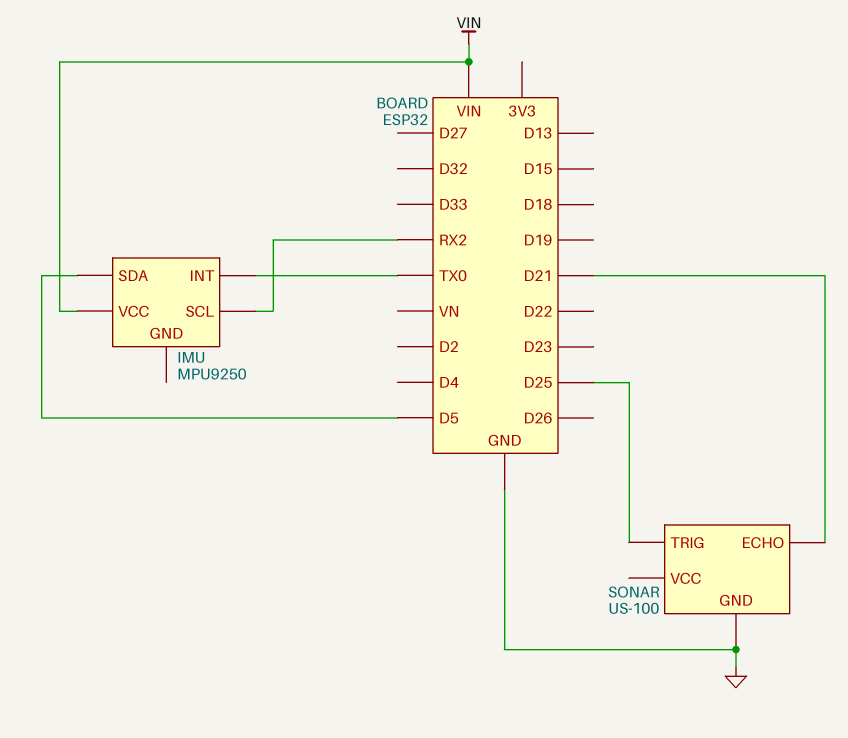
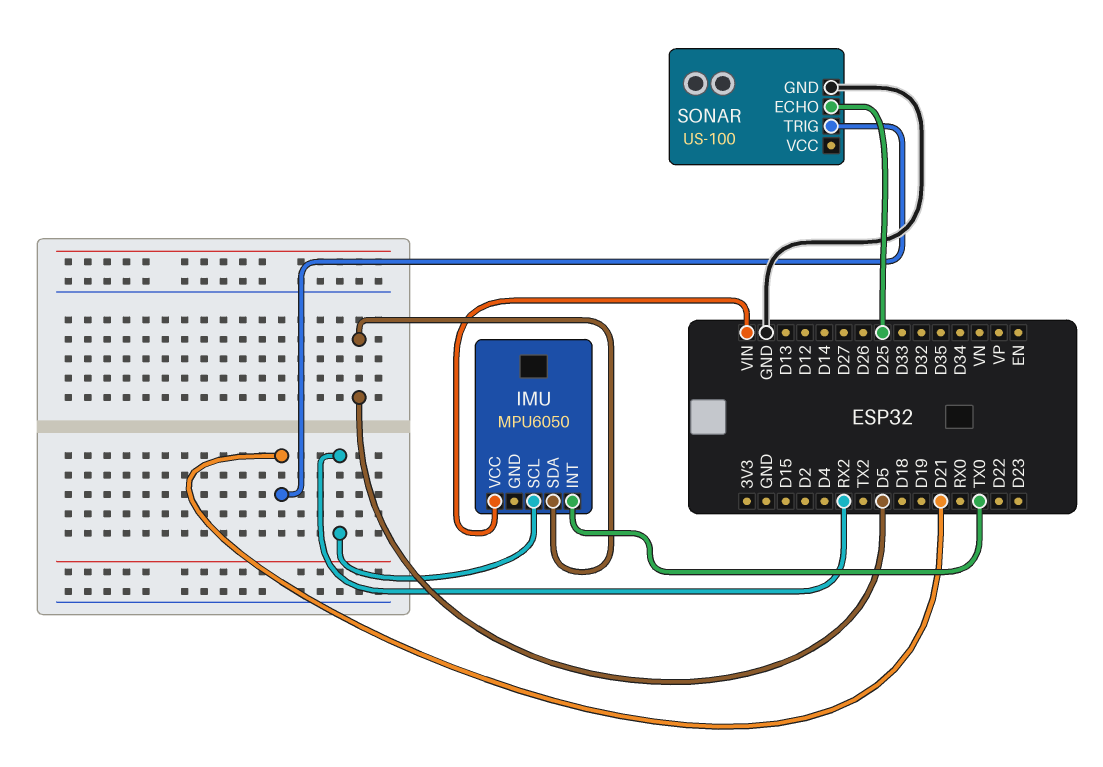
IMU: MPU9250 -> MPU6050
SONAR pin ECHO: D21 -> D25
SONAR pin TRIG: D25 -> D21

